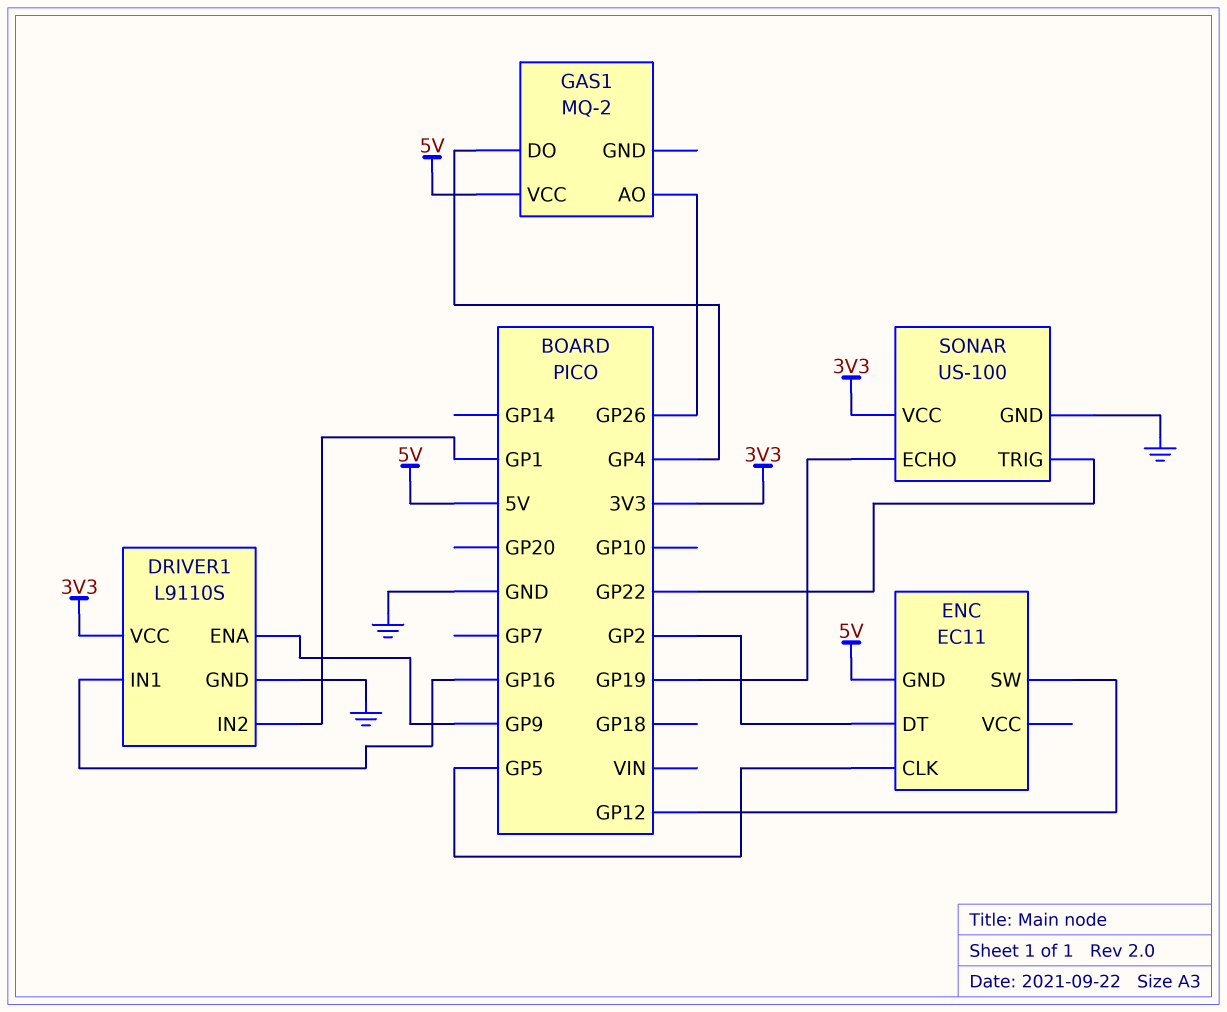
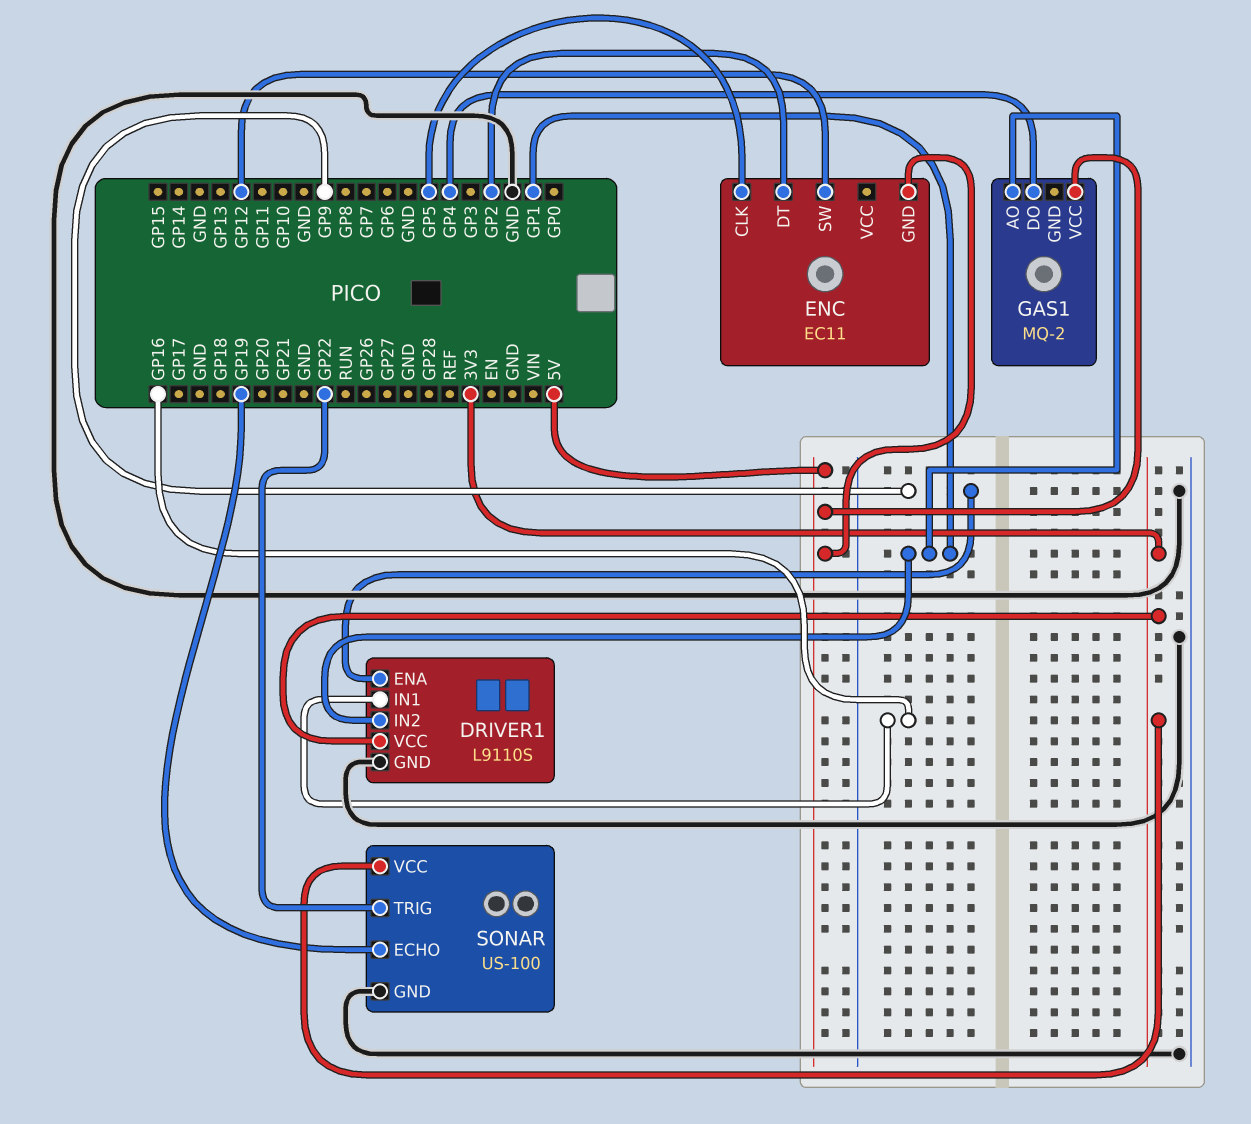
GAS1 pin AO: GP26 -> GP1

